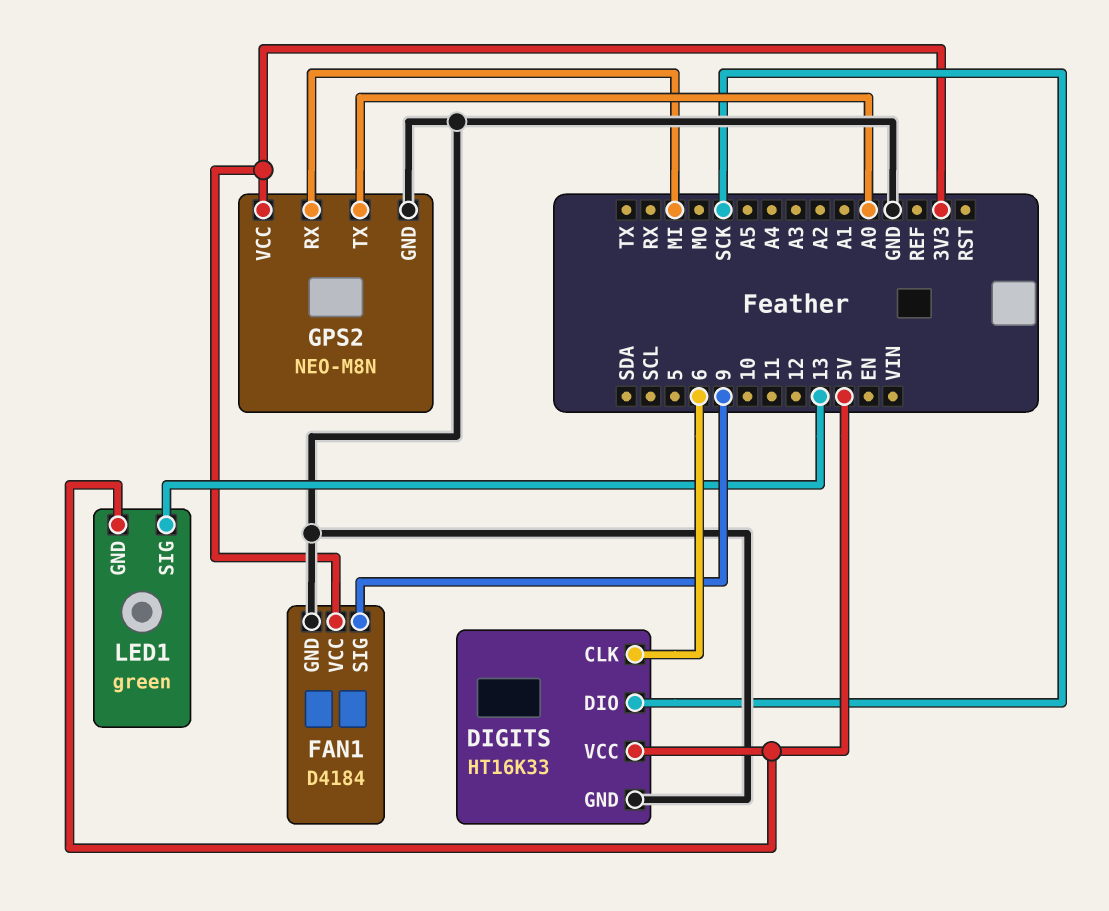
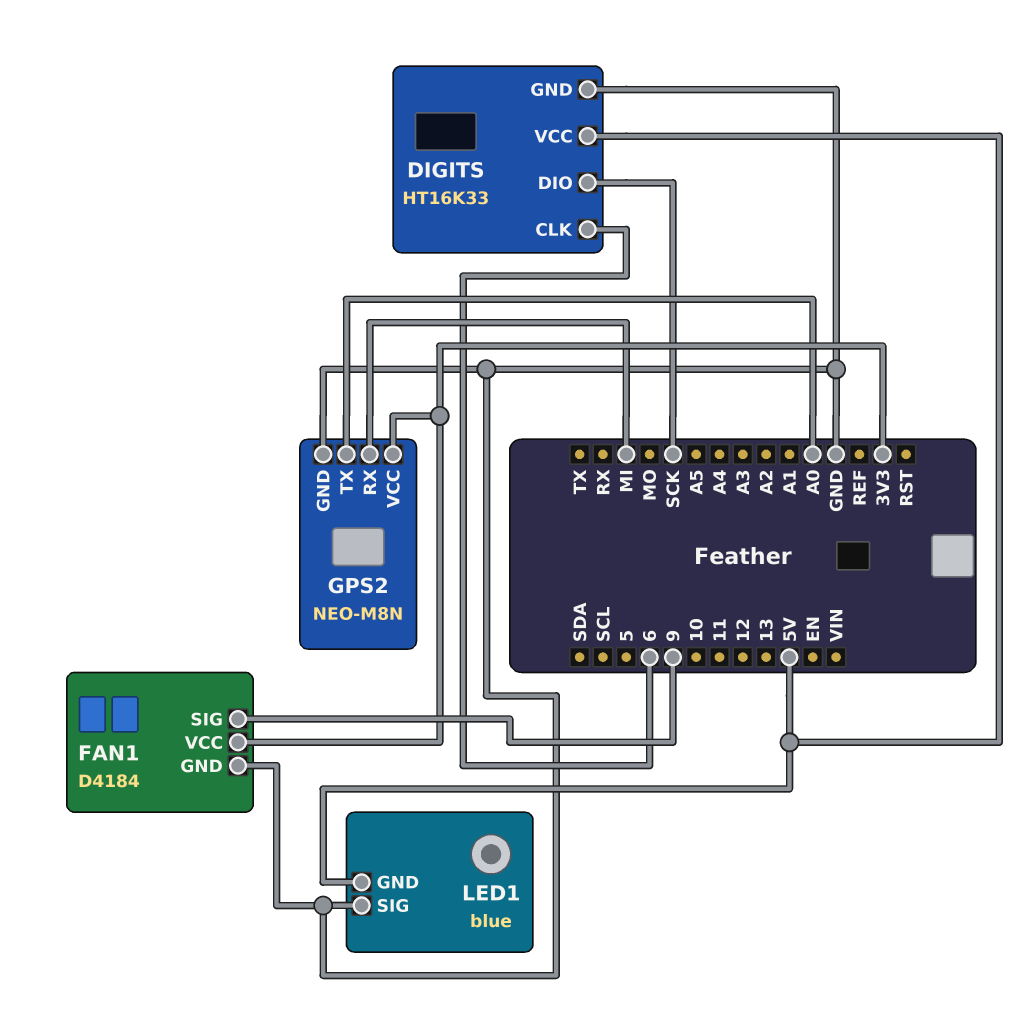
LED1: green -> blue
LED1 pin SIG: 13 -> GND

